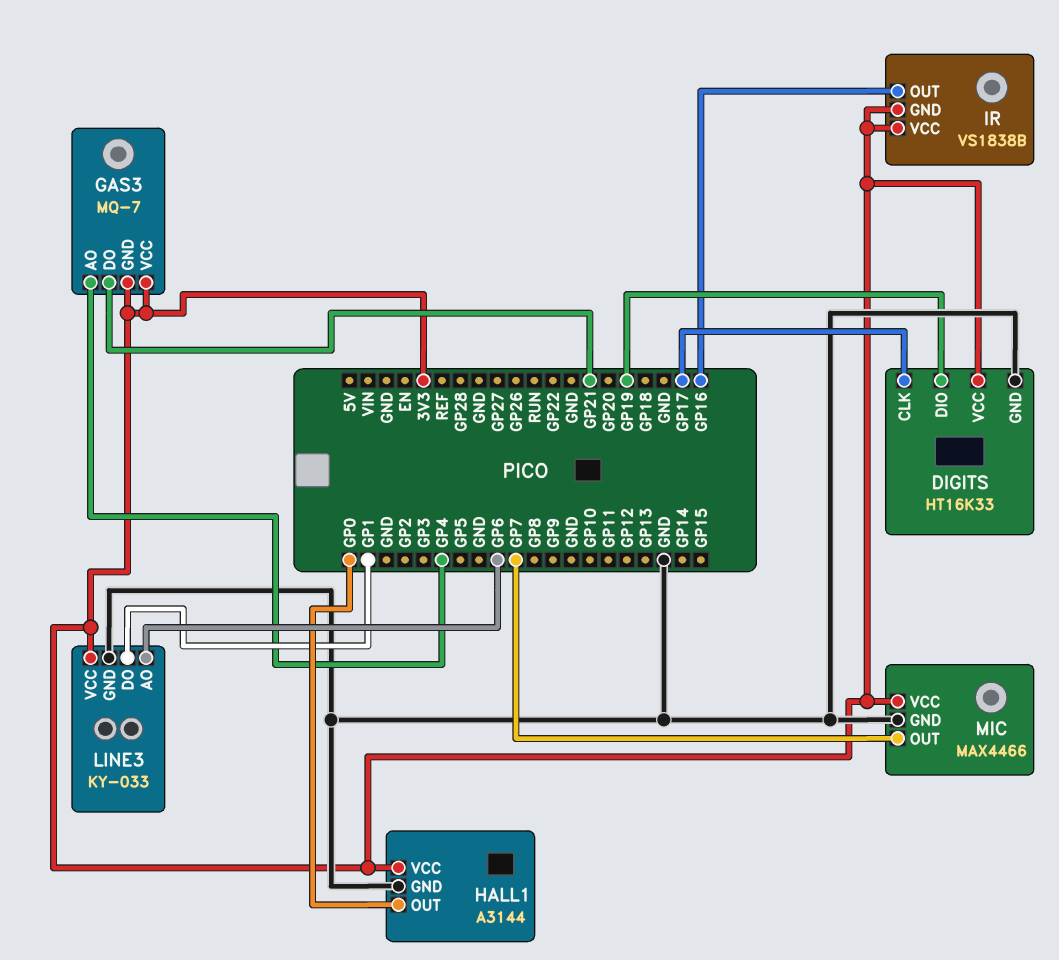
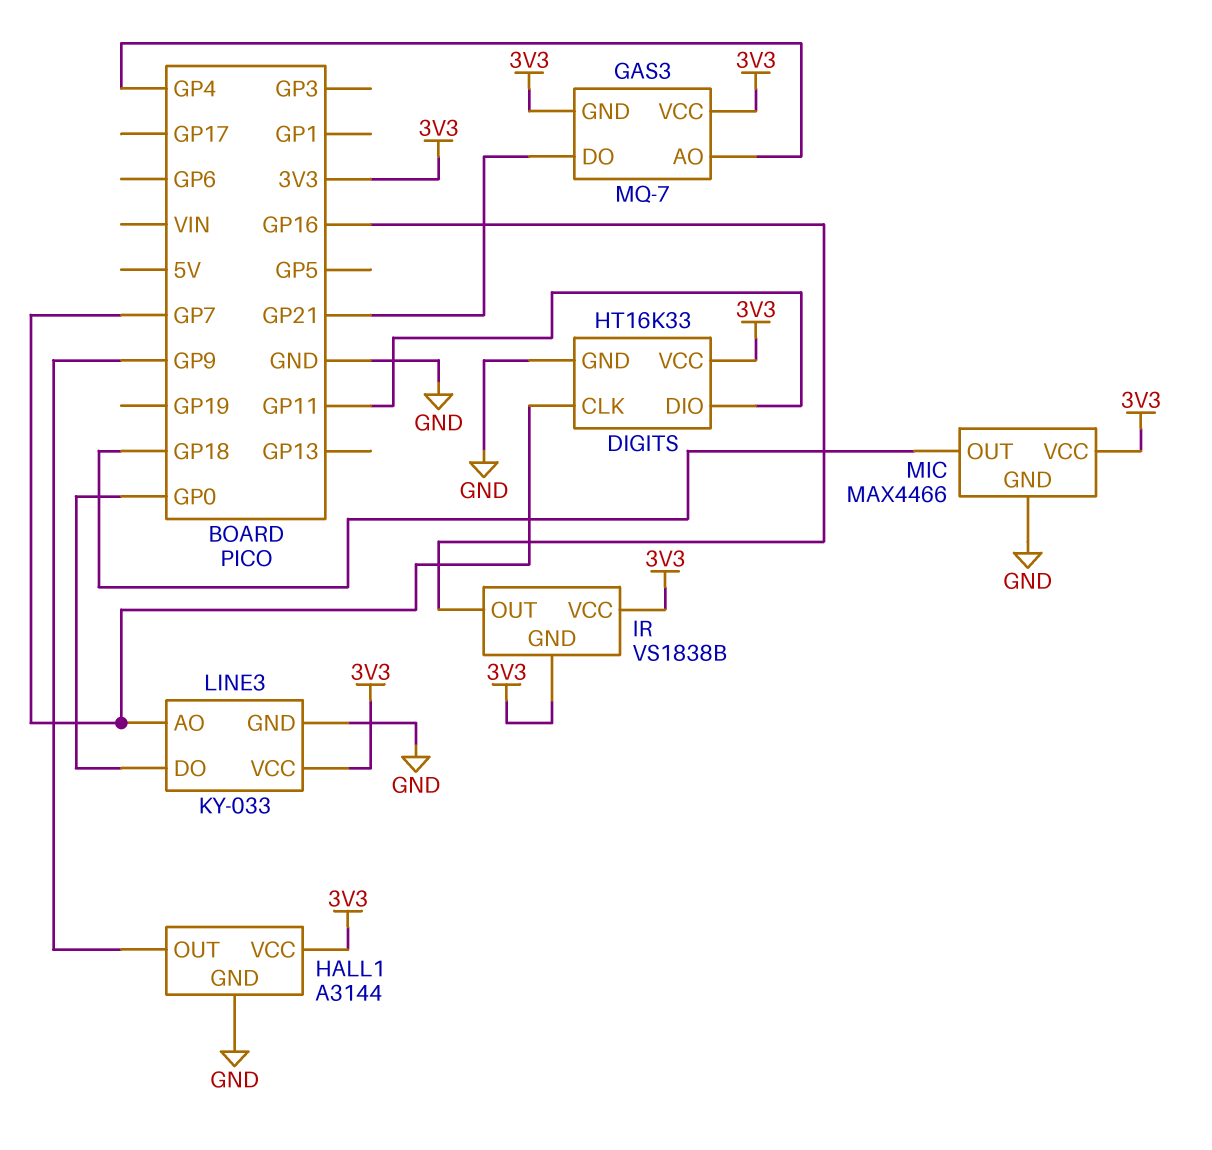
DIGITS pin CLK: GP17 -> GP7
DIGITS pin DIO: GP19 -> GP11
HALL1 pin OUT: GP0 -> GP9
LINE3 pin AO: GP6 -> GP7
LINE3 pin DO: GP1 -> GP0
MIC pin OUT: GP7 -> GP18

